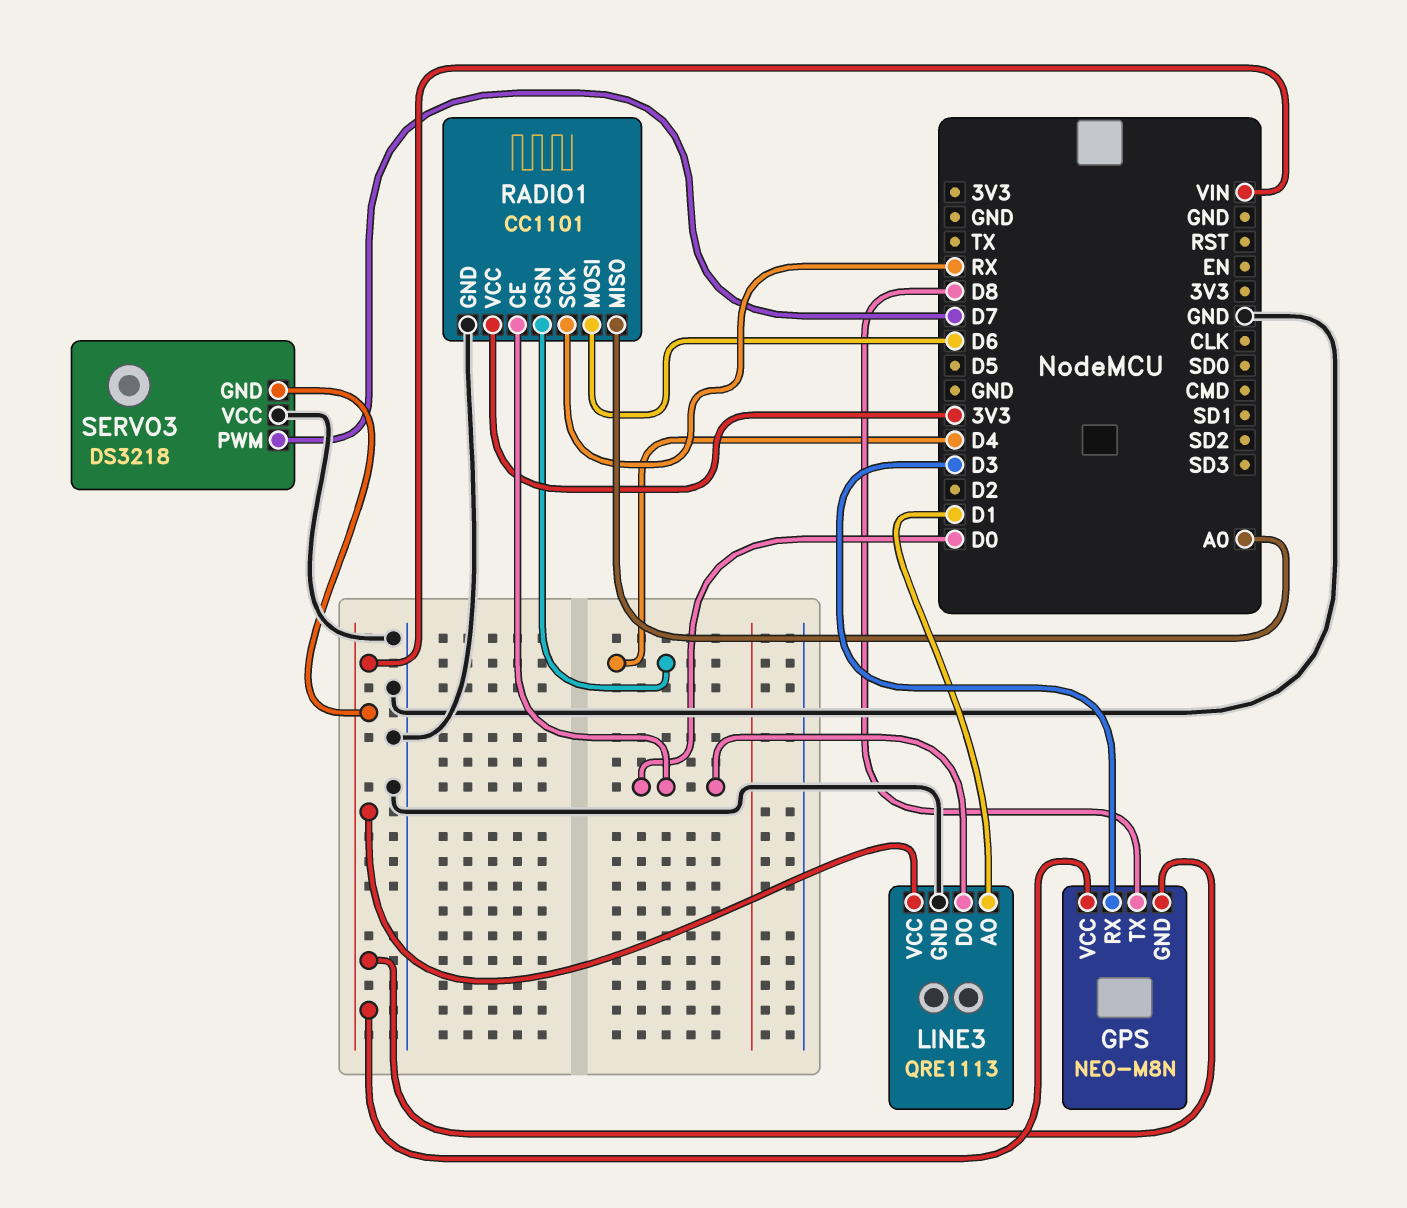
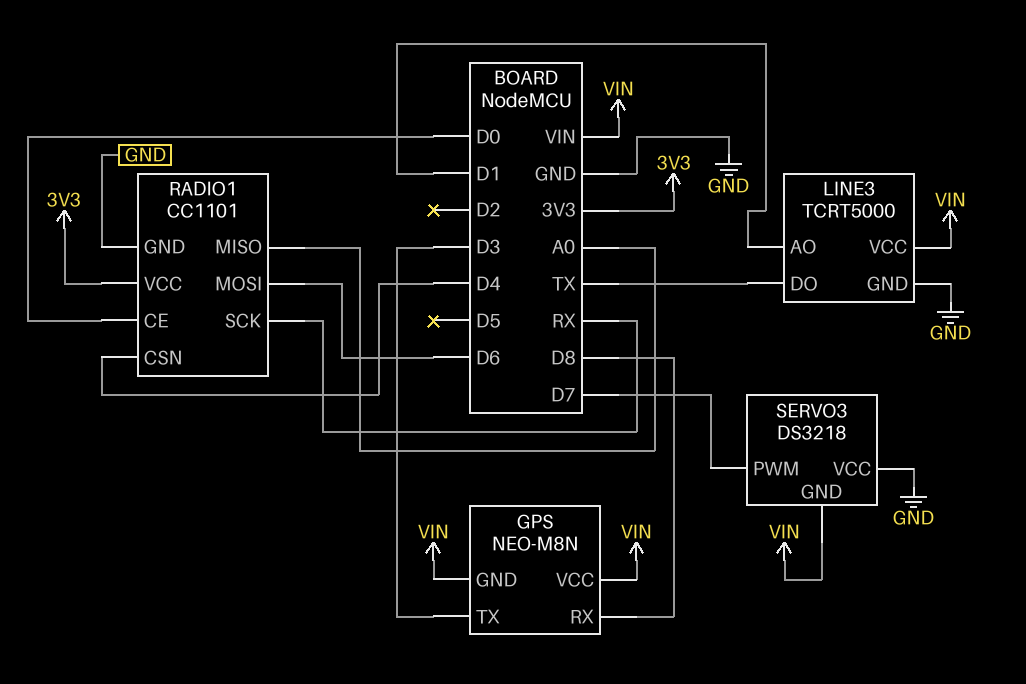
GPS pin RX: D3 -> D8
GPS pin TX: D8 -> D3
LINE3: QRE1113 -> TCRT5000
LINE3 pin DO: D0 -> TX

